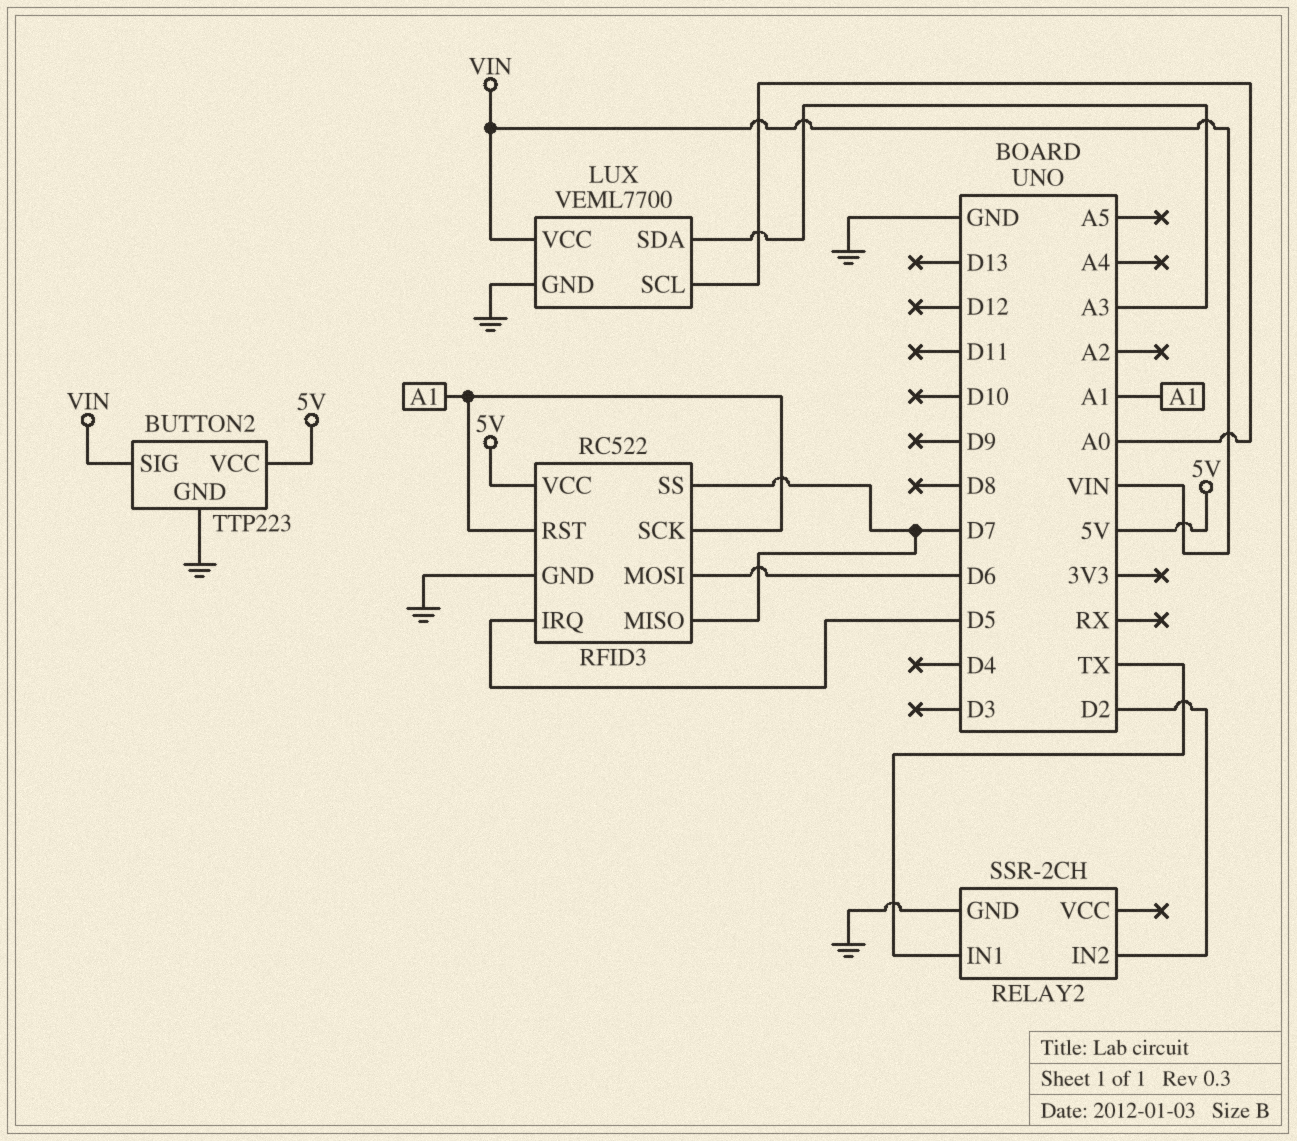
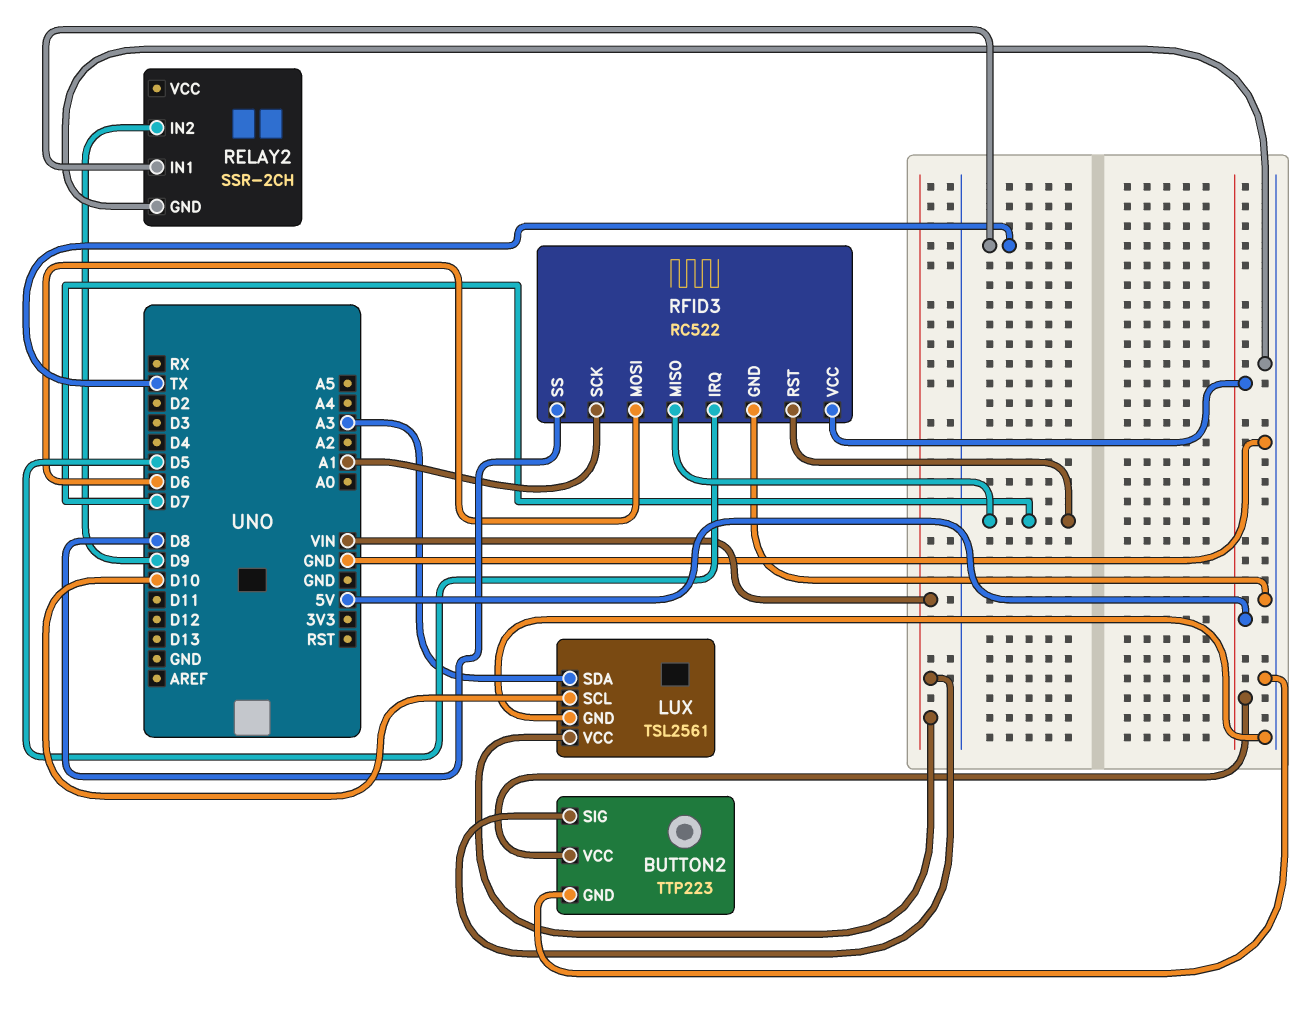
LUX: VEML7700 -> TSL2561
LUX pin SCL: A0 -> D10
RELAY2 pin IN2: D2 -> D9
RFID3 pin RST: A1 -> D7
RFID3 pin SS: D7 -> D8

